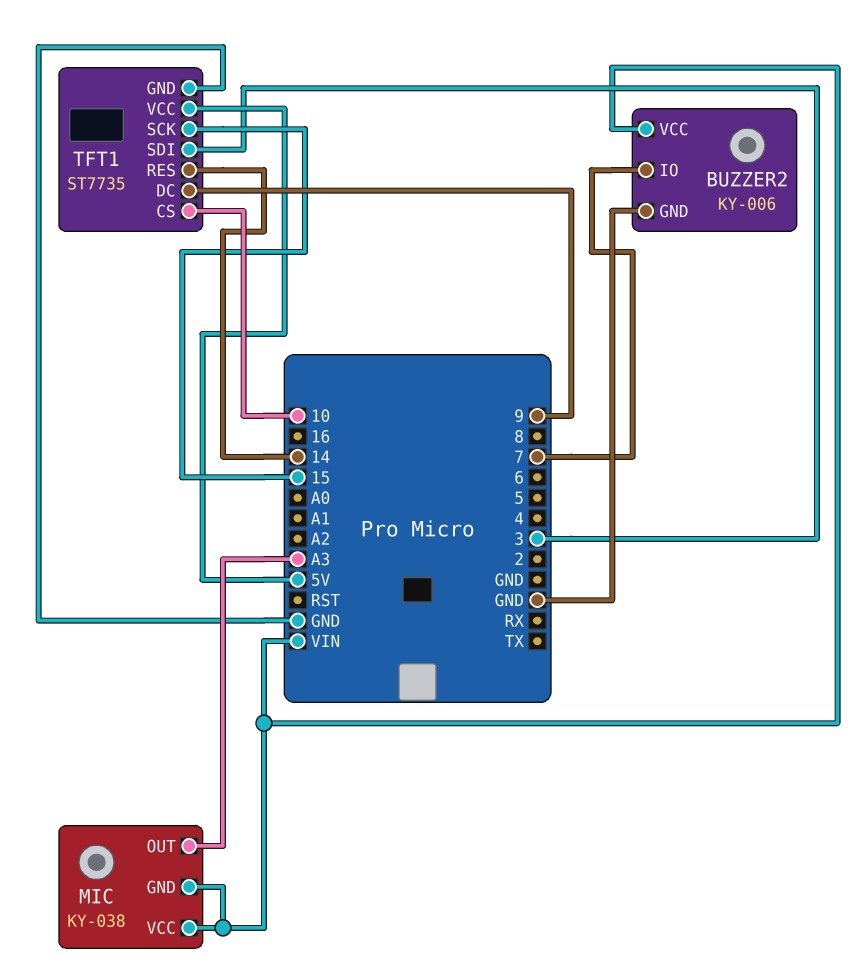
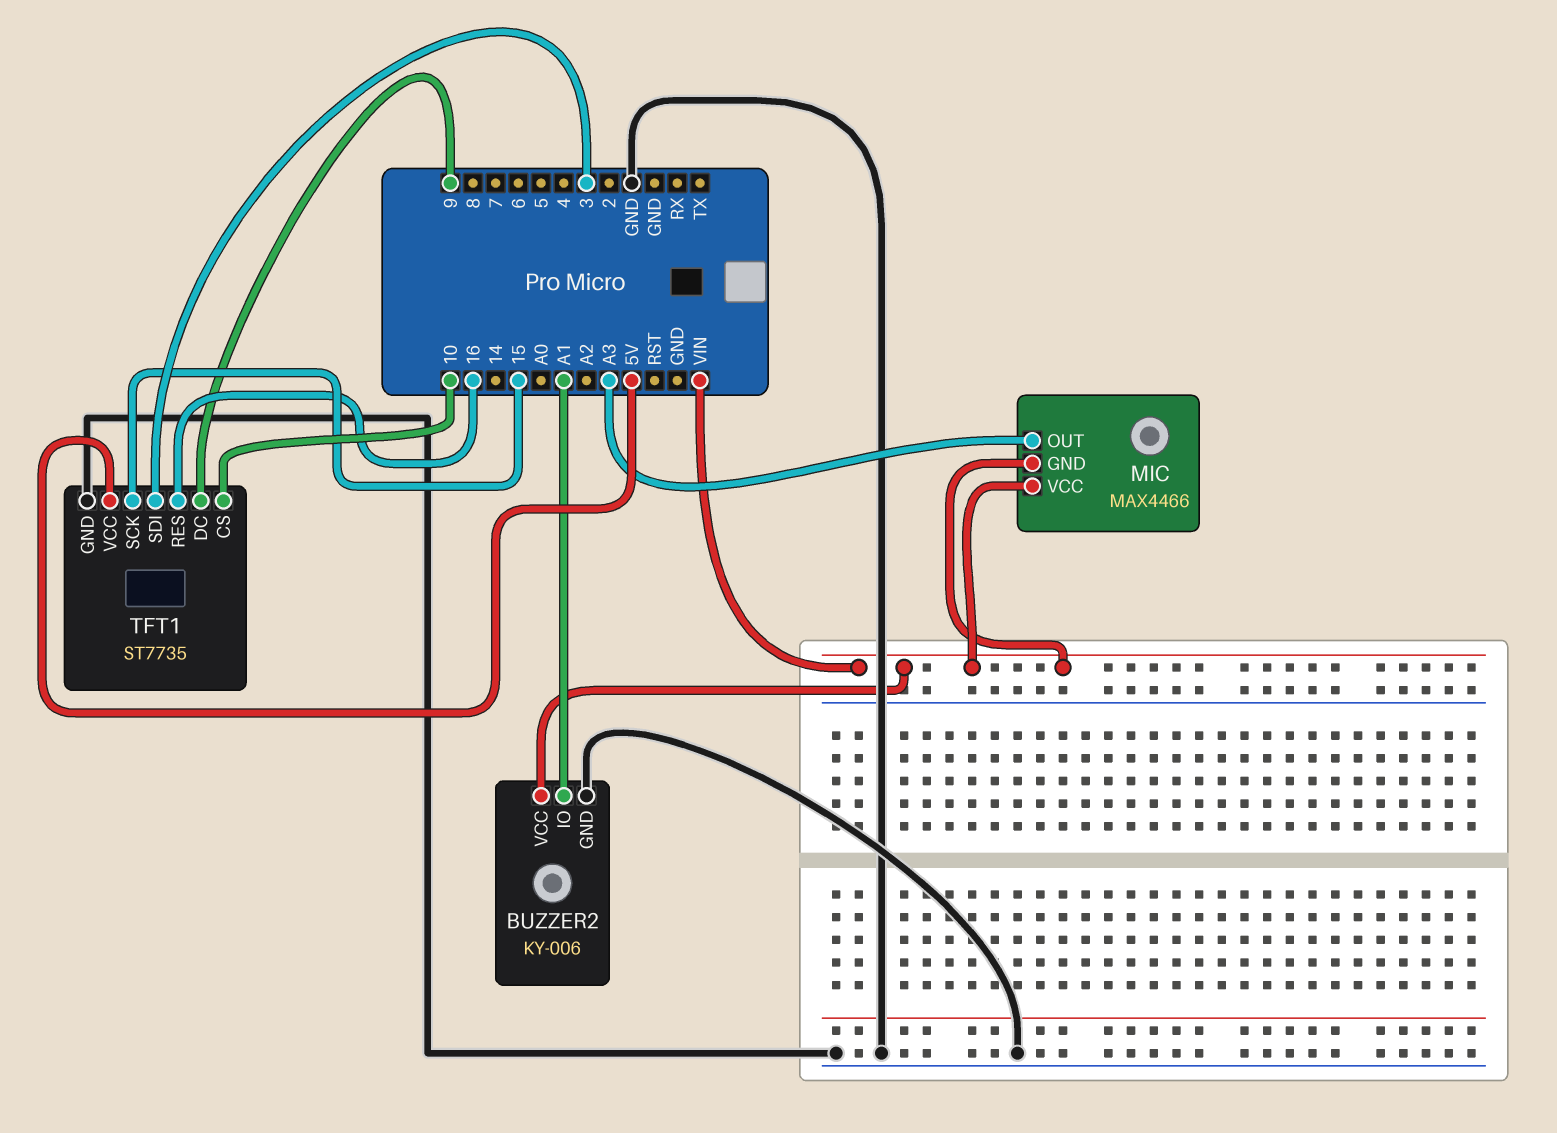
BUZZER2 pin IO: 7 -> A1
MIC: KY-038 -> MAX4466
TFT1 pin RES: 14 -> 16

